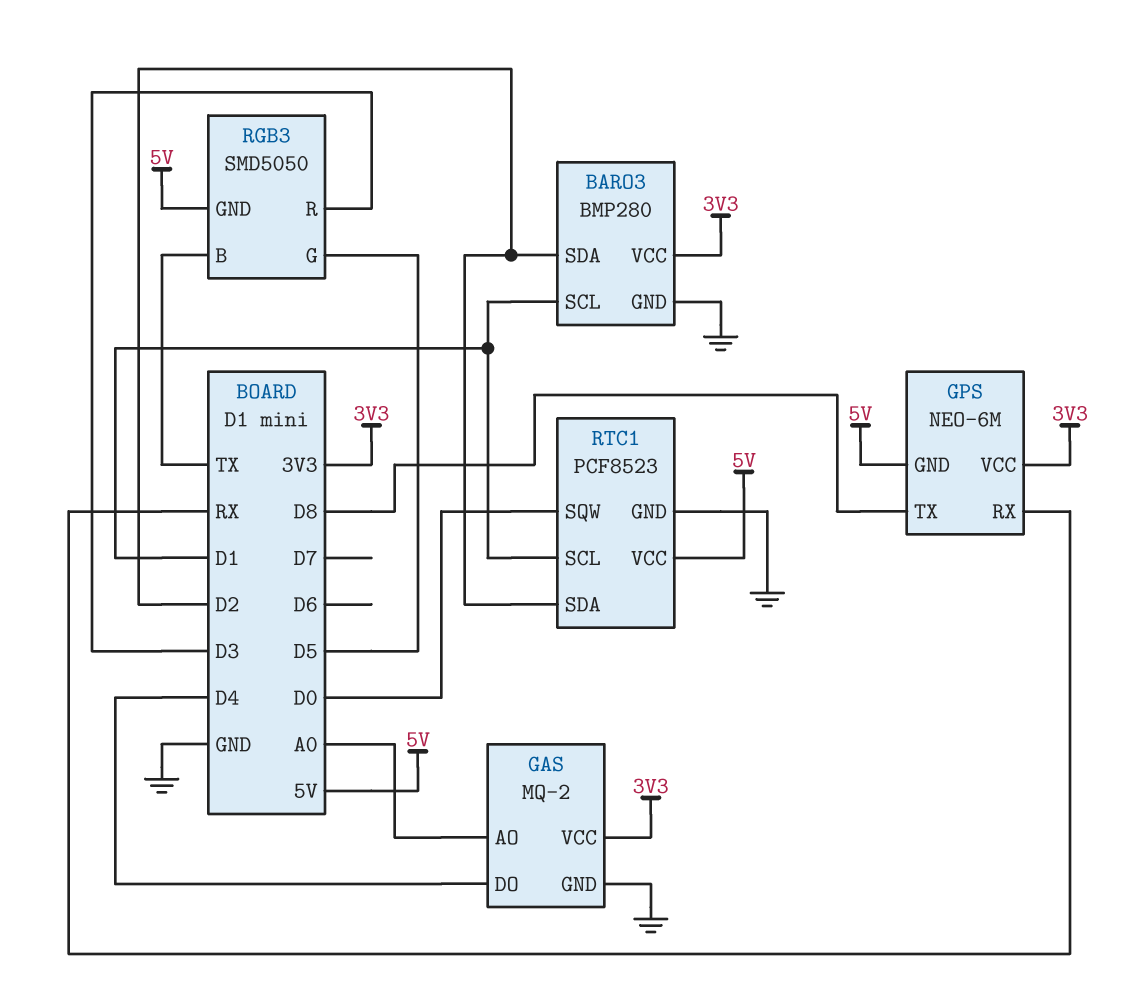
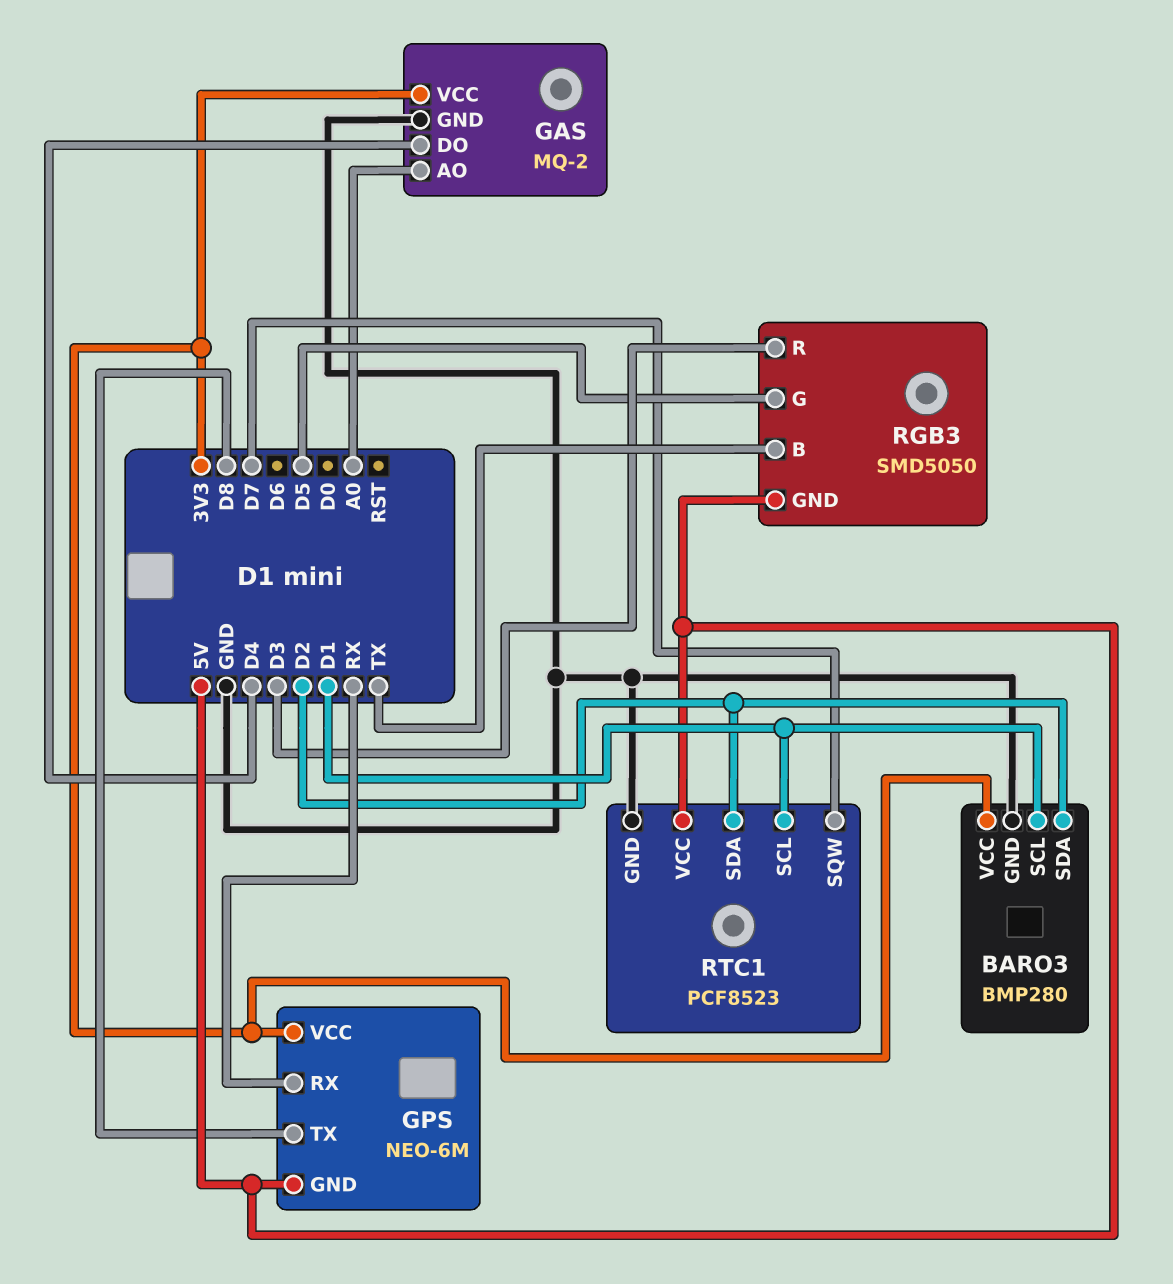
RTC1 pin SQW: D0 -> D7

